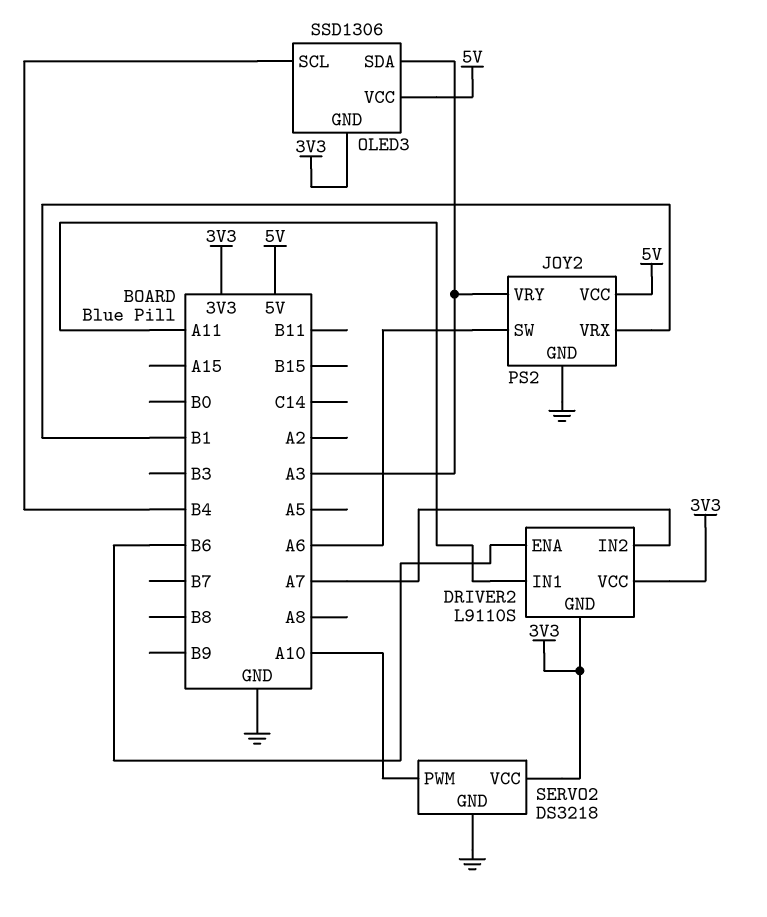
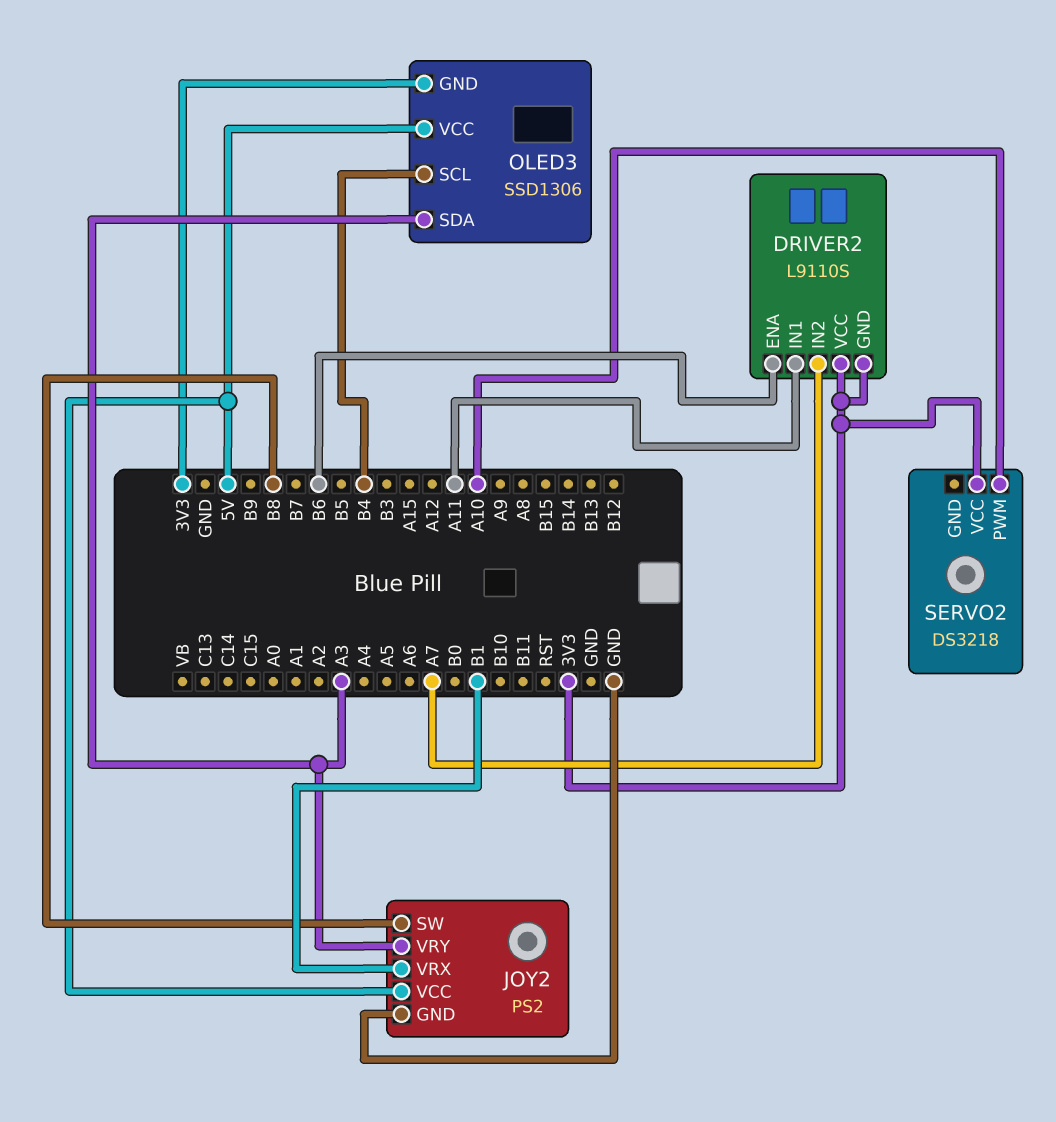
JOY2 pin SW: A6 -> B8
SERVO2 pin GND: GND -> none

